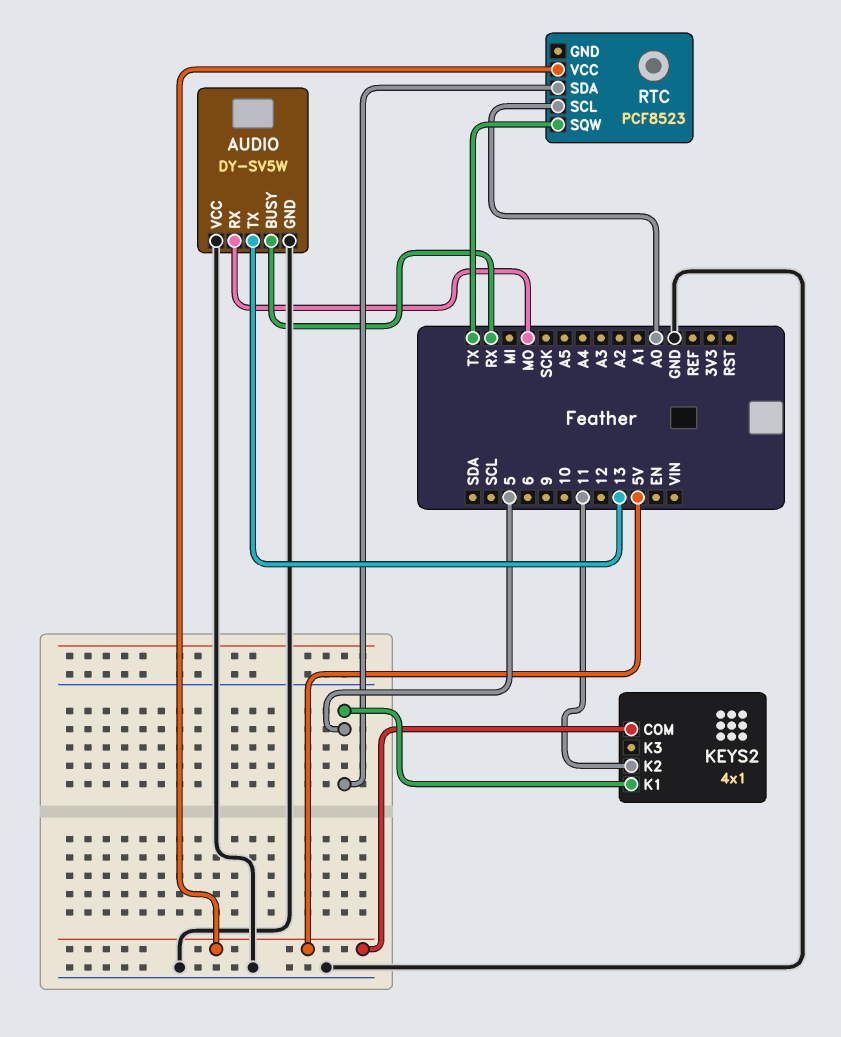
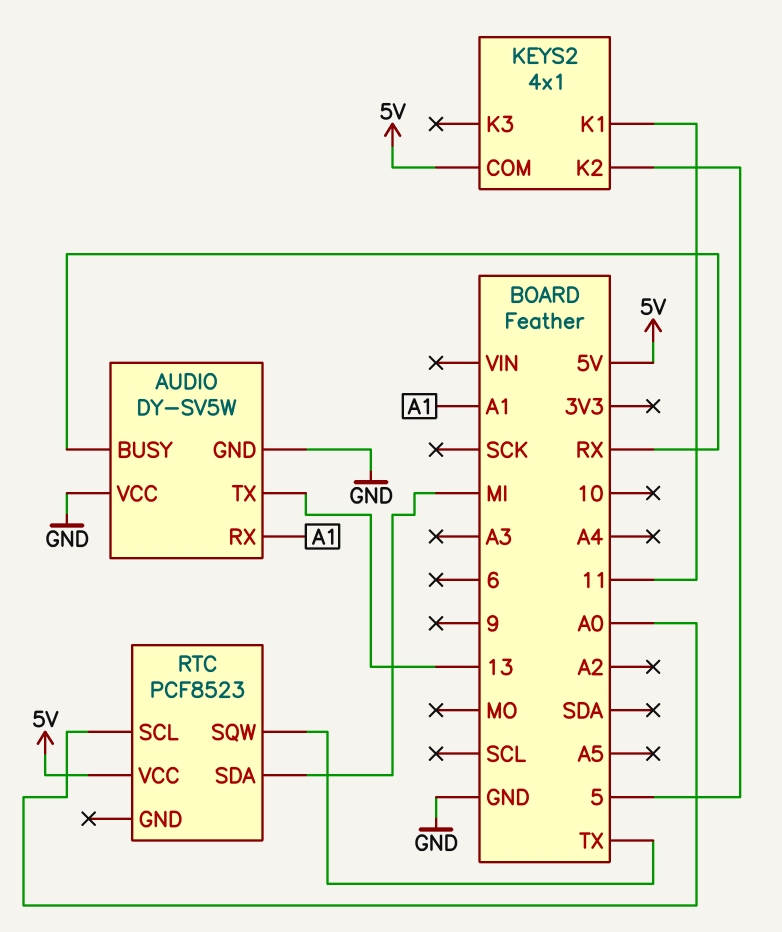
AUDIO pin RX: MO -> A1
KEYS2 pin K1: 5 -> 11
KEYS2 pin K2: 11 -> 5
RTC pin SDA: 5 -> MI

